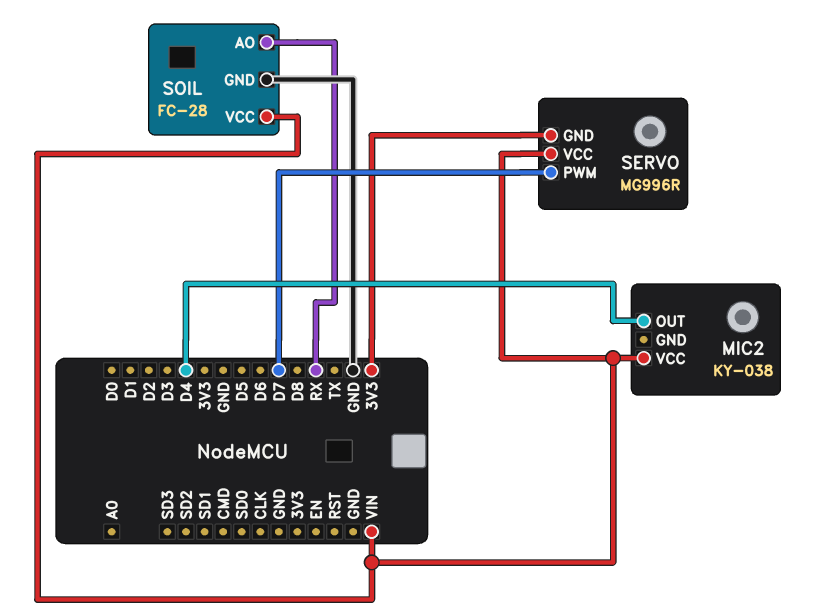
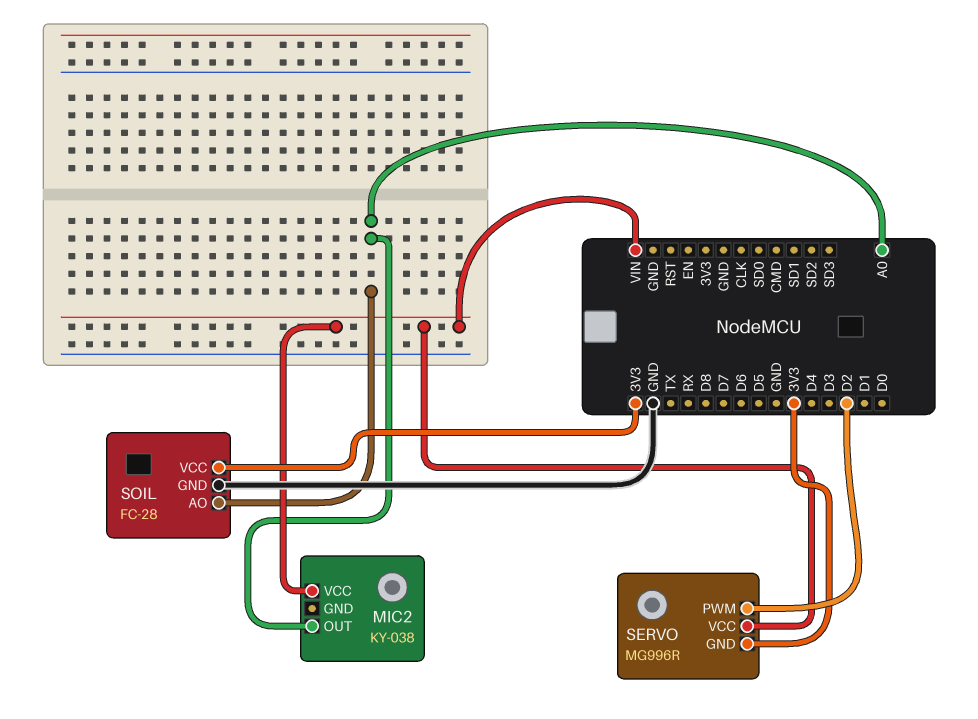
MIC2 pin OUT: D4 -> A0
SERVO pin PWM: D7 -> D2
SOIL pin AO: RX -> A0
SOIL pin VCC: VIN -> 3V3

